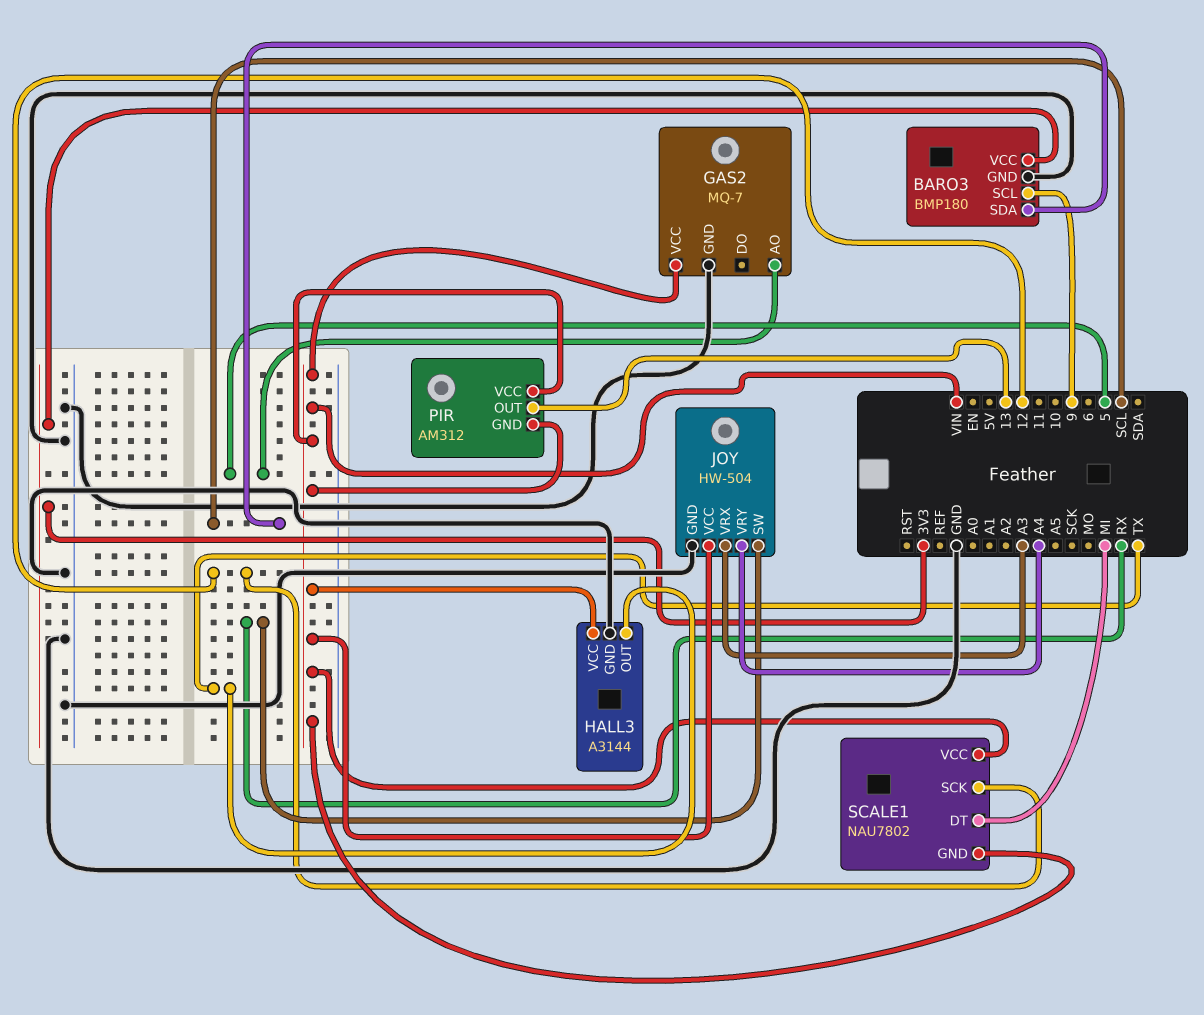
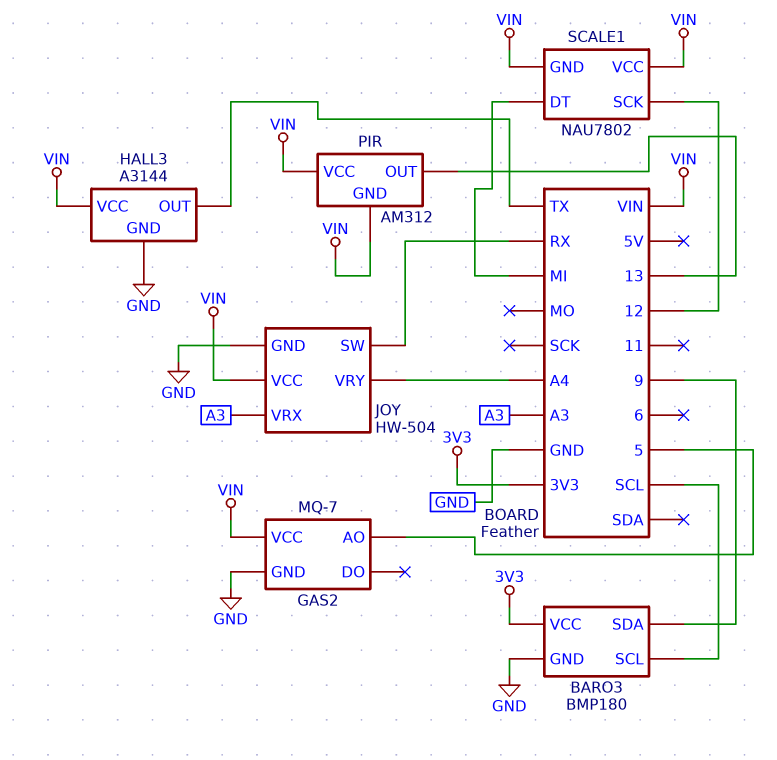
BARO3 pin SCL: 9 -> SCL
BARO3 pin SDA: SCL -> 9

